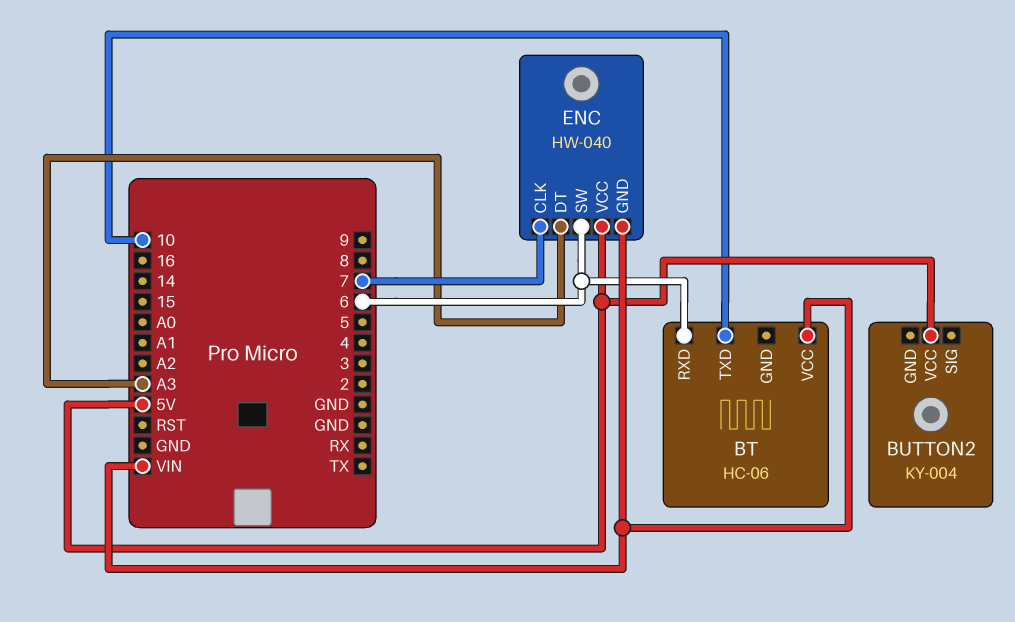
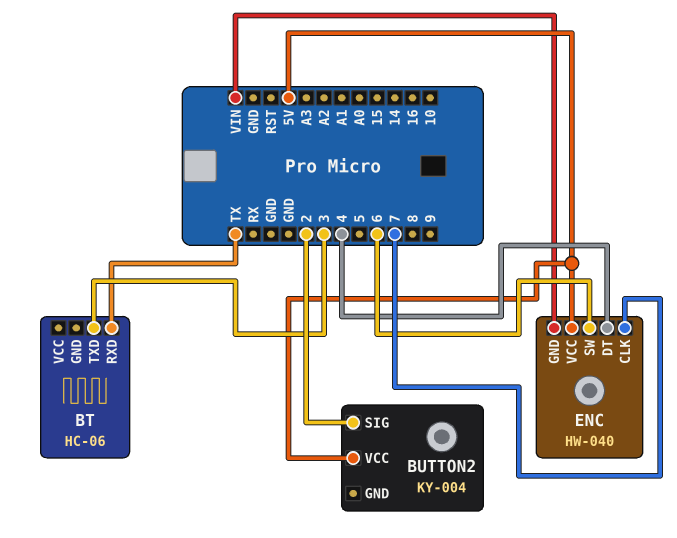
BT pin RXD: 6 -> TX
BT pin TXD: 10 -> 3
BT pin VCC: VIN -> none
BUTTON2 pin SIG: none -> 2
ENC pin DT: A3 -> 4

